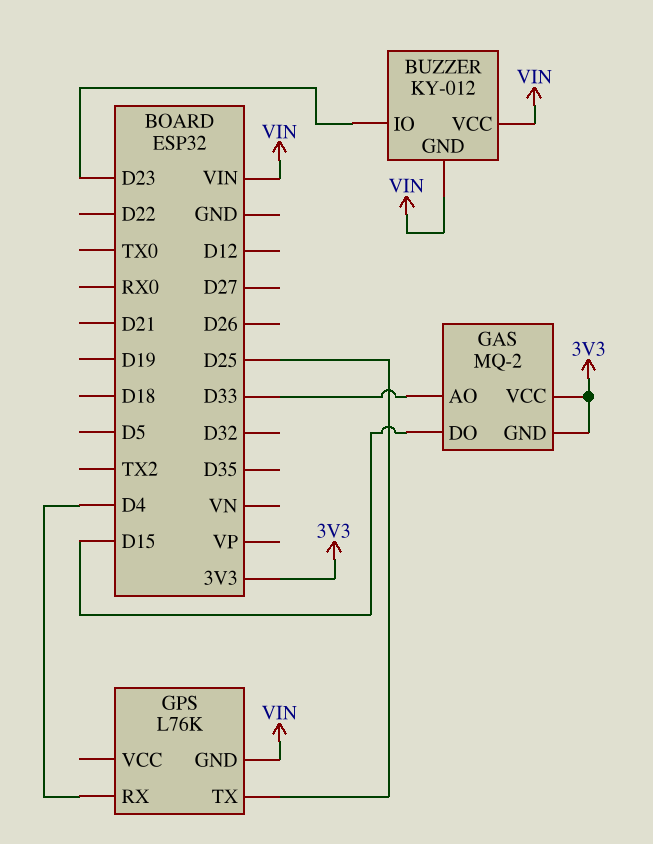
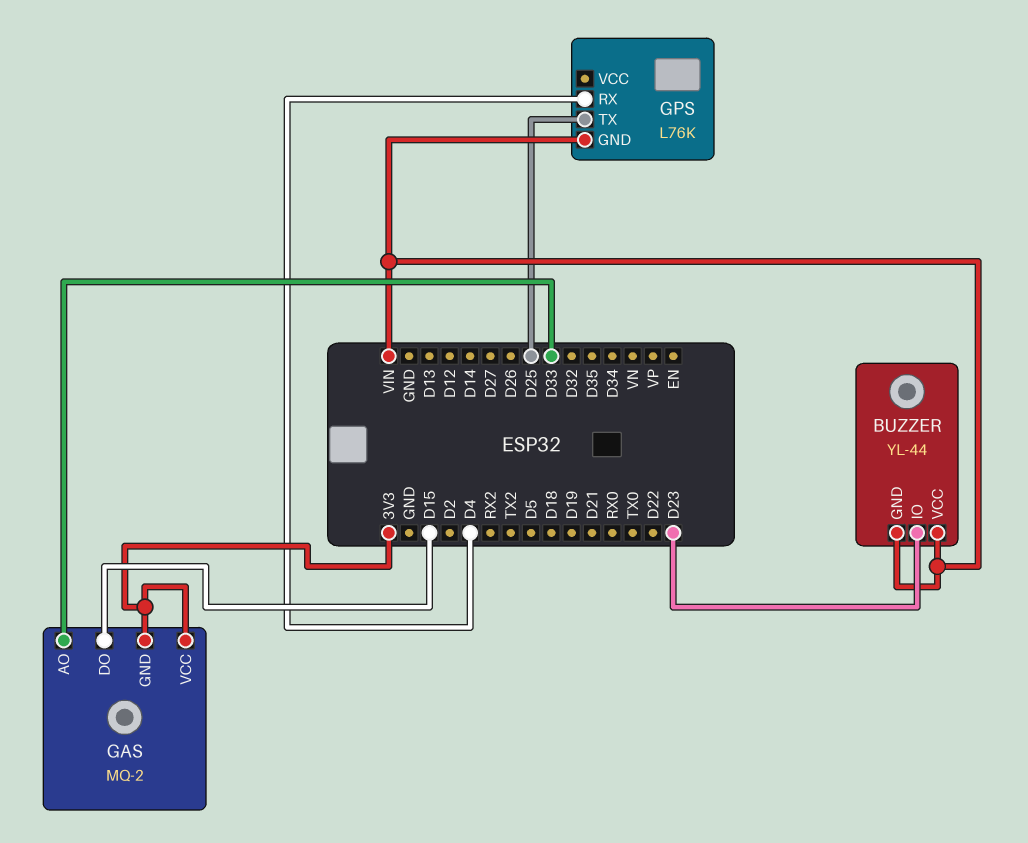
BUZZER: KY-012 -> YL-44

